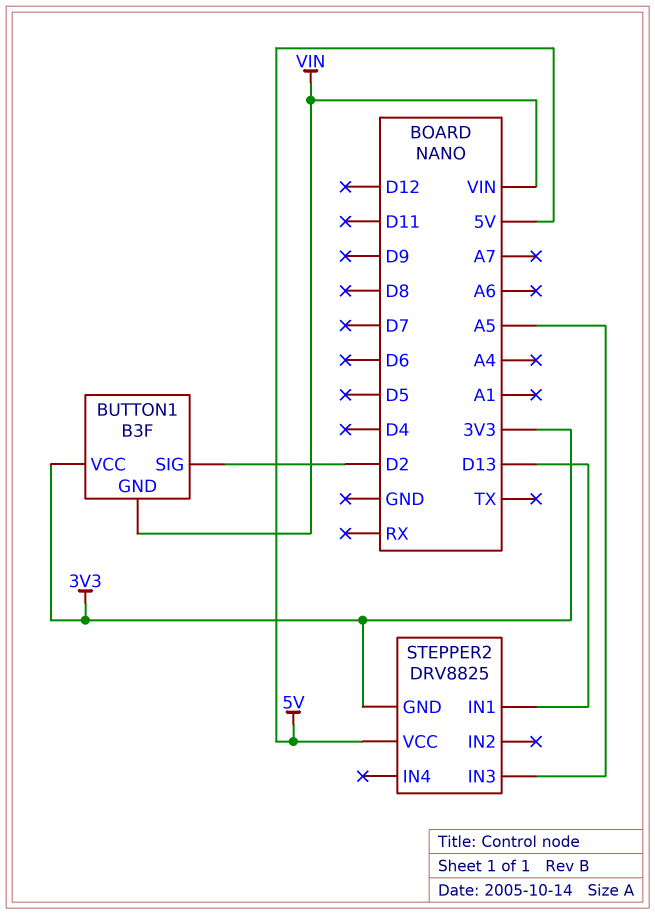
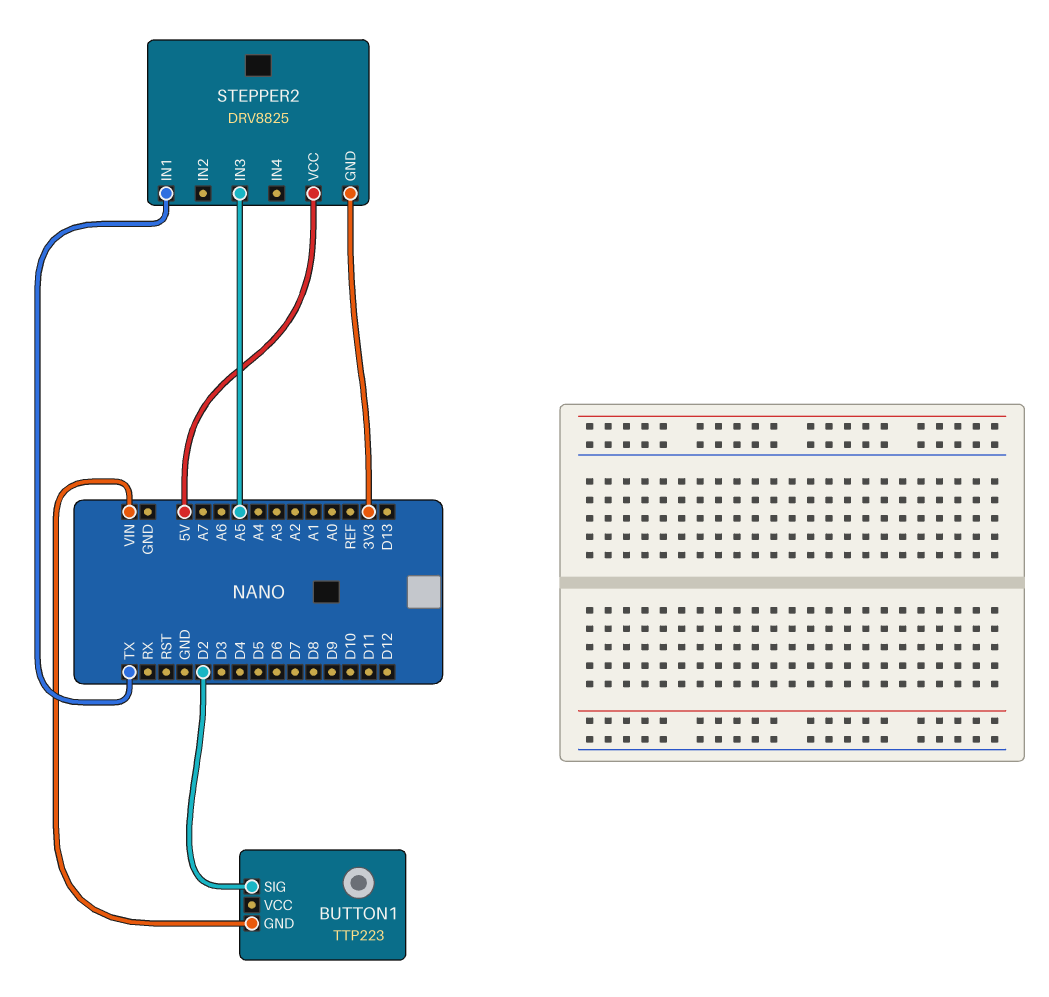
BUTTON1: B3F -> TTP223
BUTTON1 pin VCC: 3V3 -> none
STEPPER2 pin IN1: D13 -> TX

